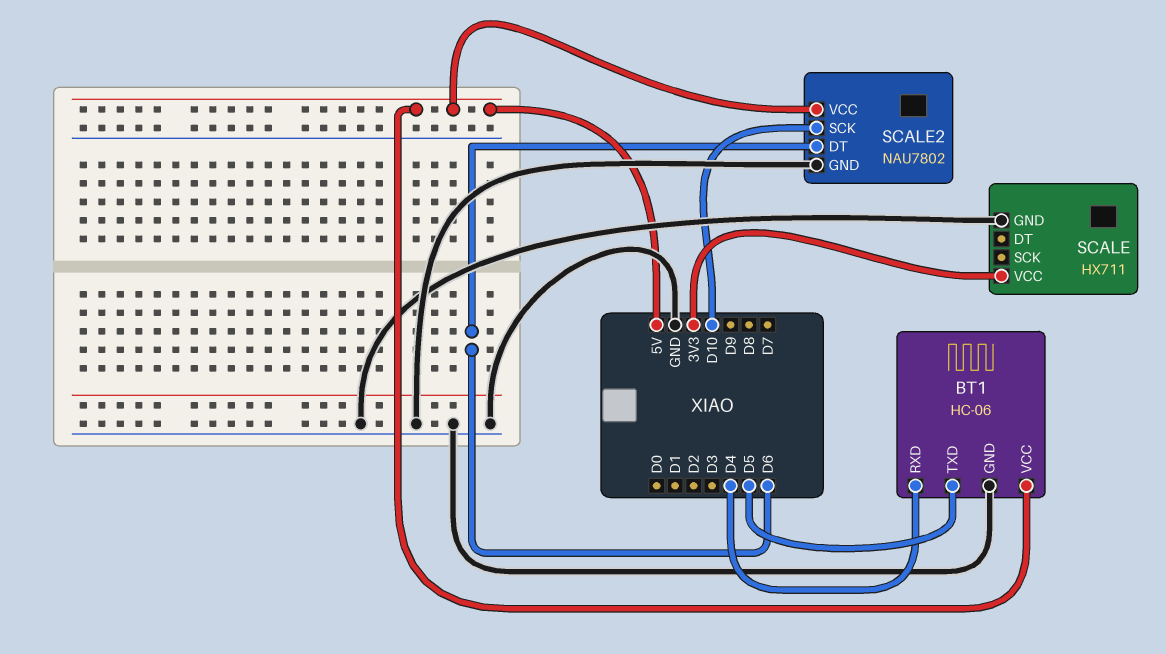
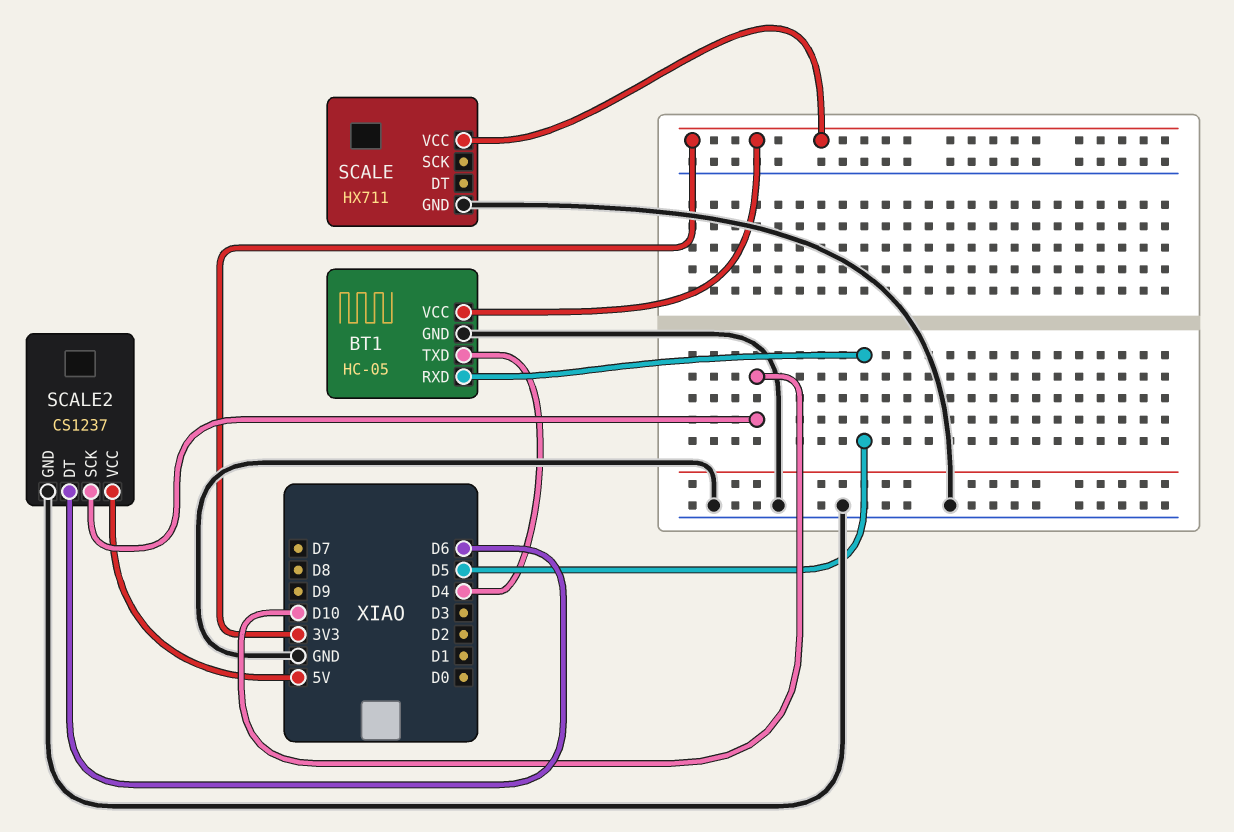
BT1: HC-06 -> HC-05
BT1 pin RXD: D4 -> D5
BT1 pin TXD: D5 -> D4
BT1 pin VCC: 5V -> 3V3
SCALE2: NAU7802 -> CS1237

